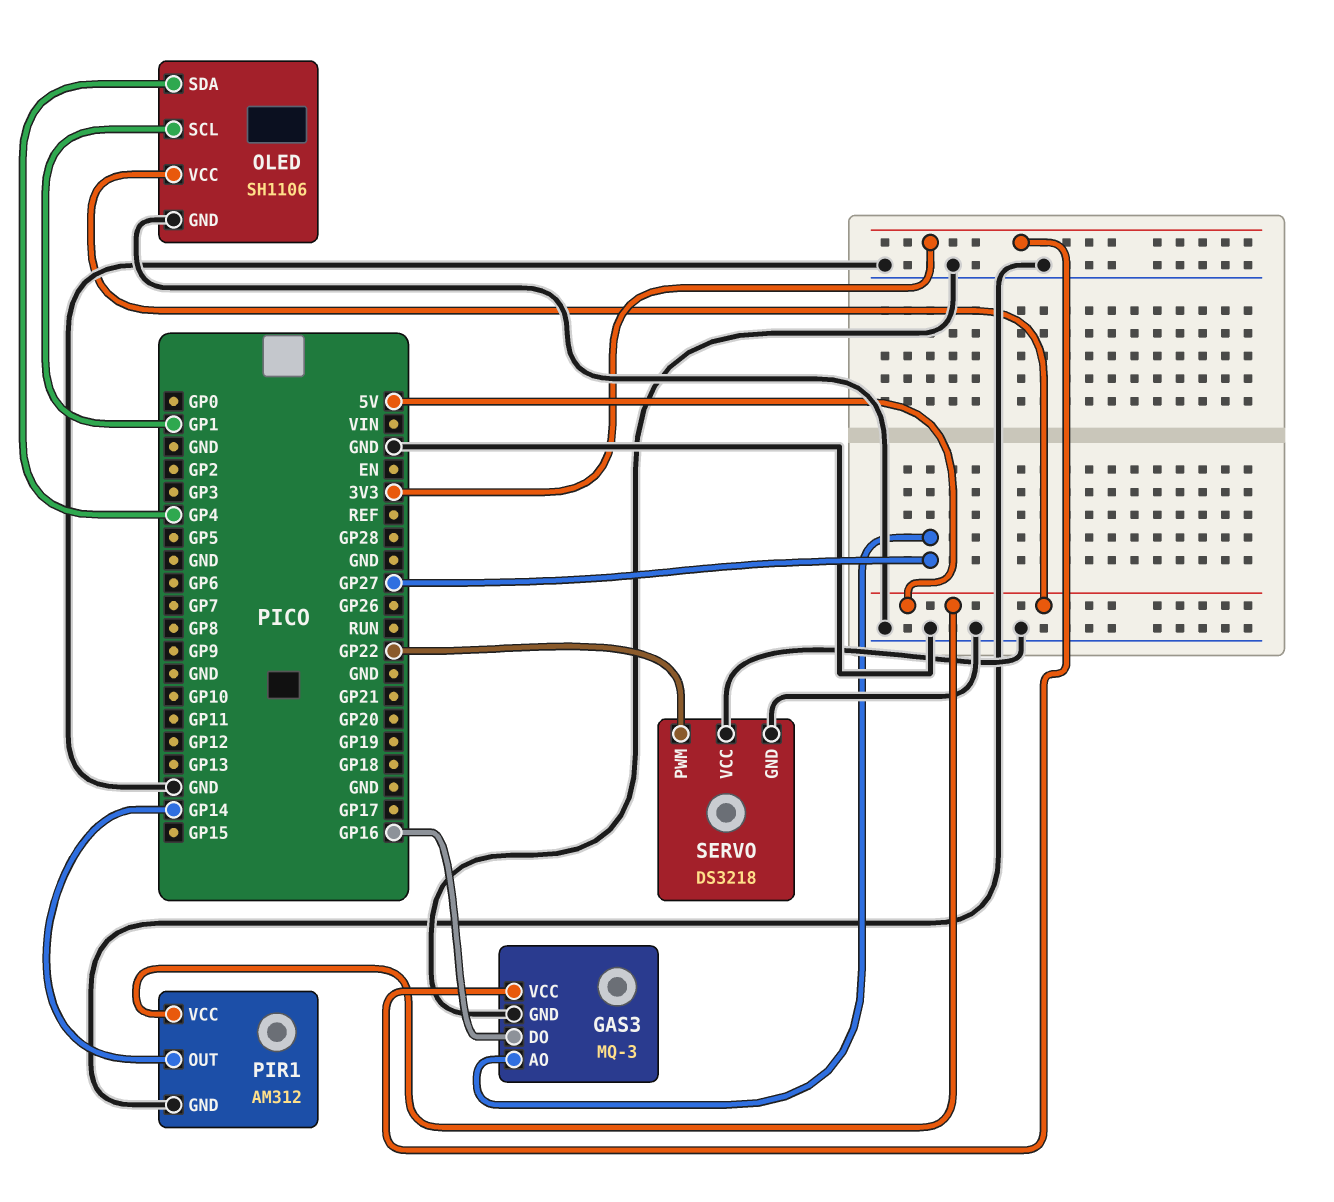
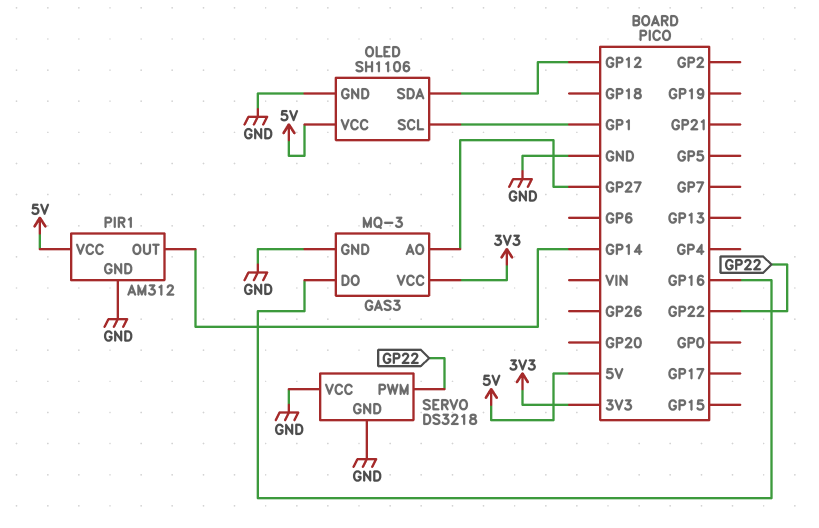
OLED pin SDA: GP4 -> GP12

